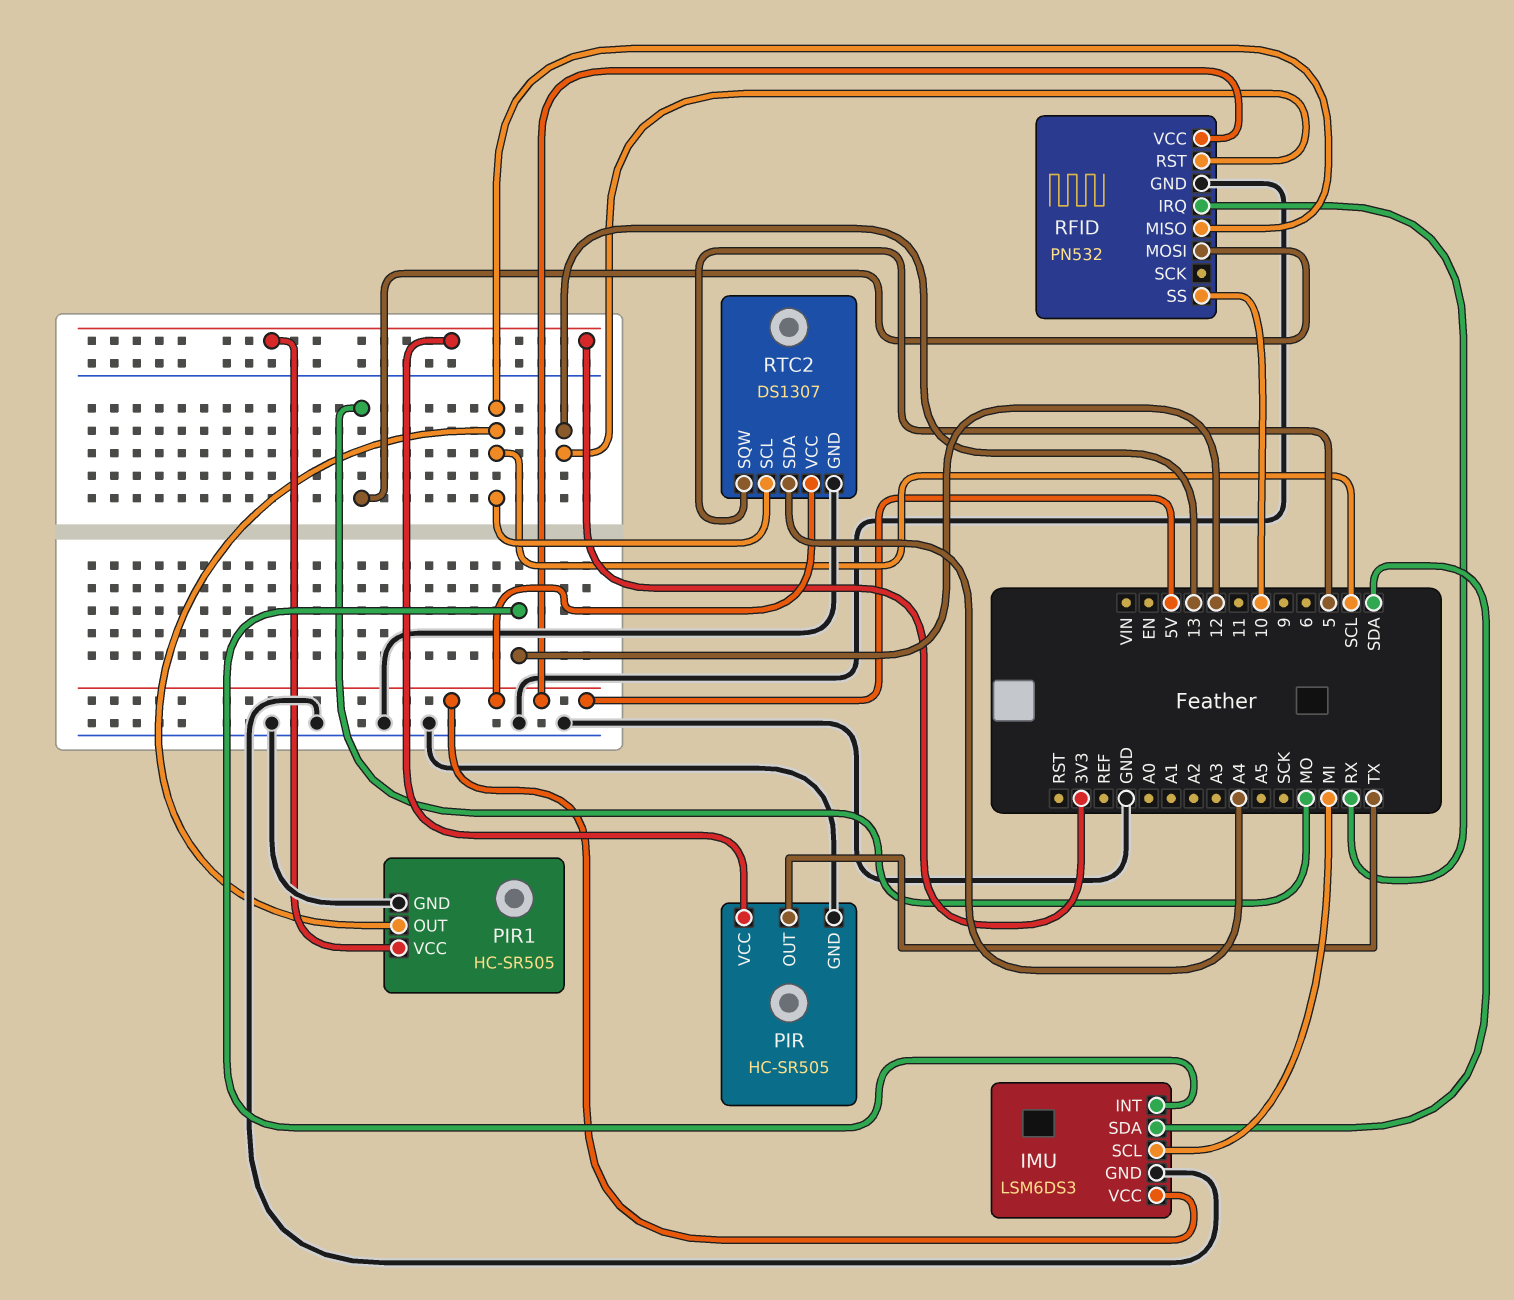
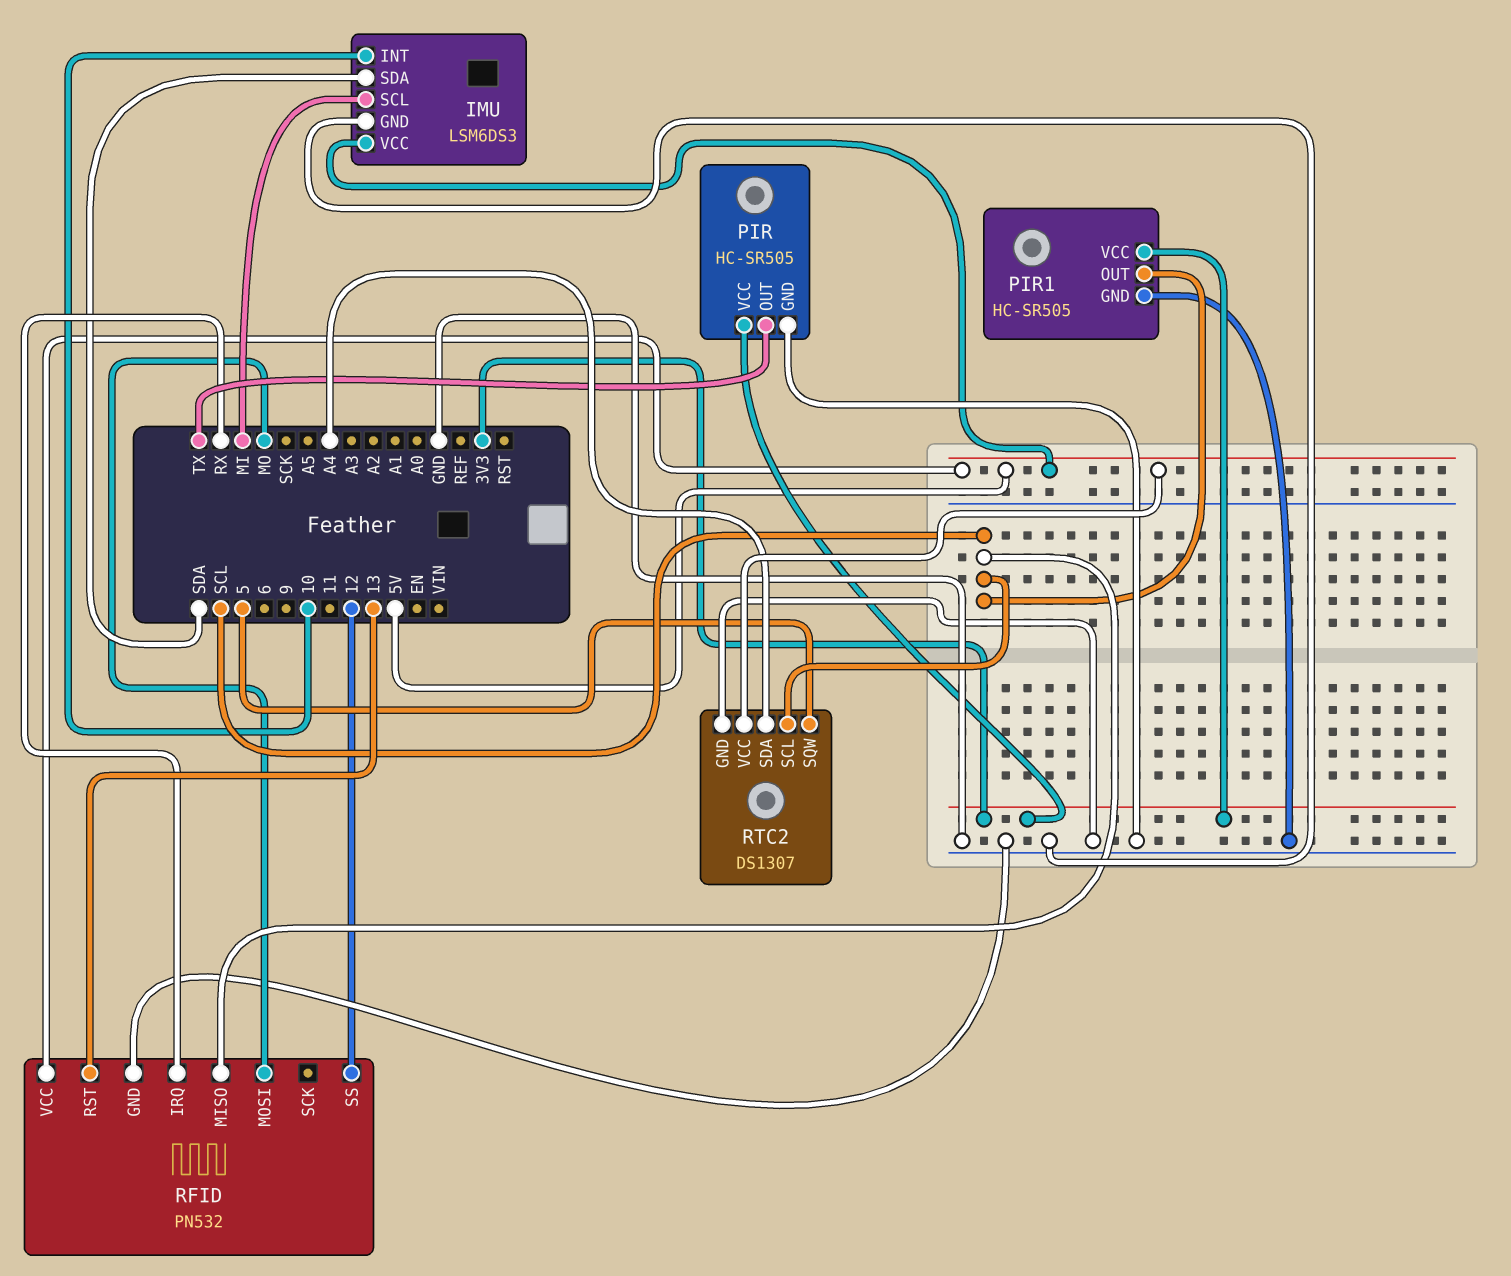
IMU pin INT: 12 -> 10
RFID pin SS: 10 -> 12

